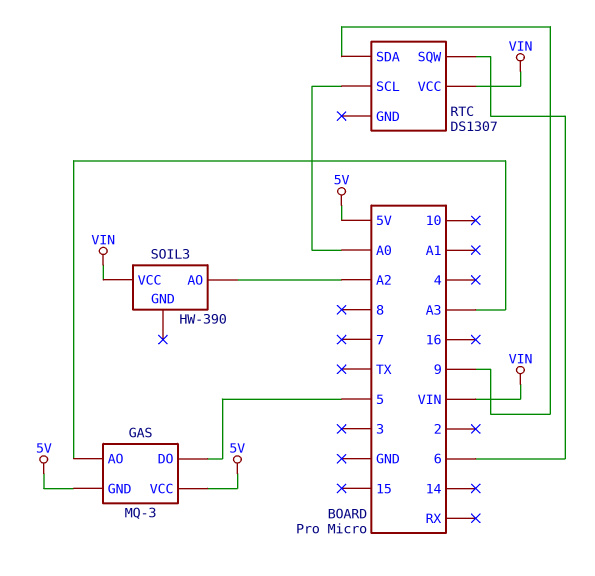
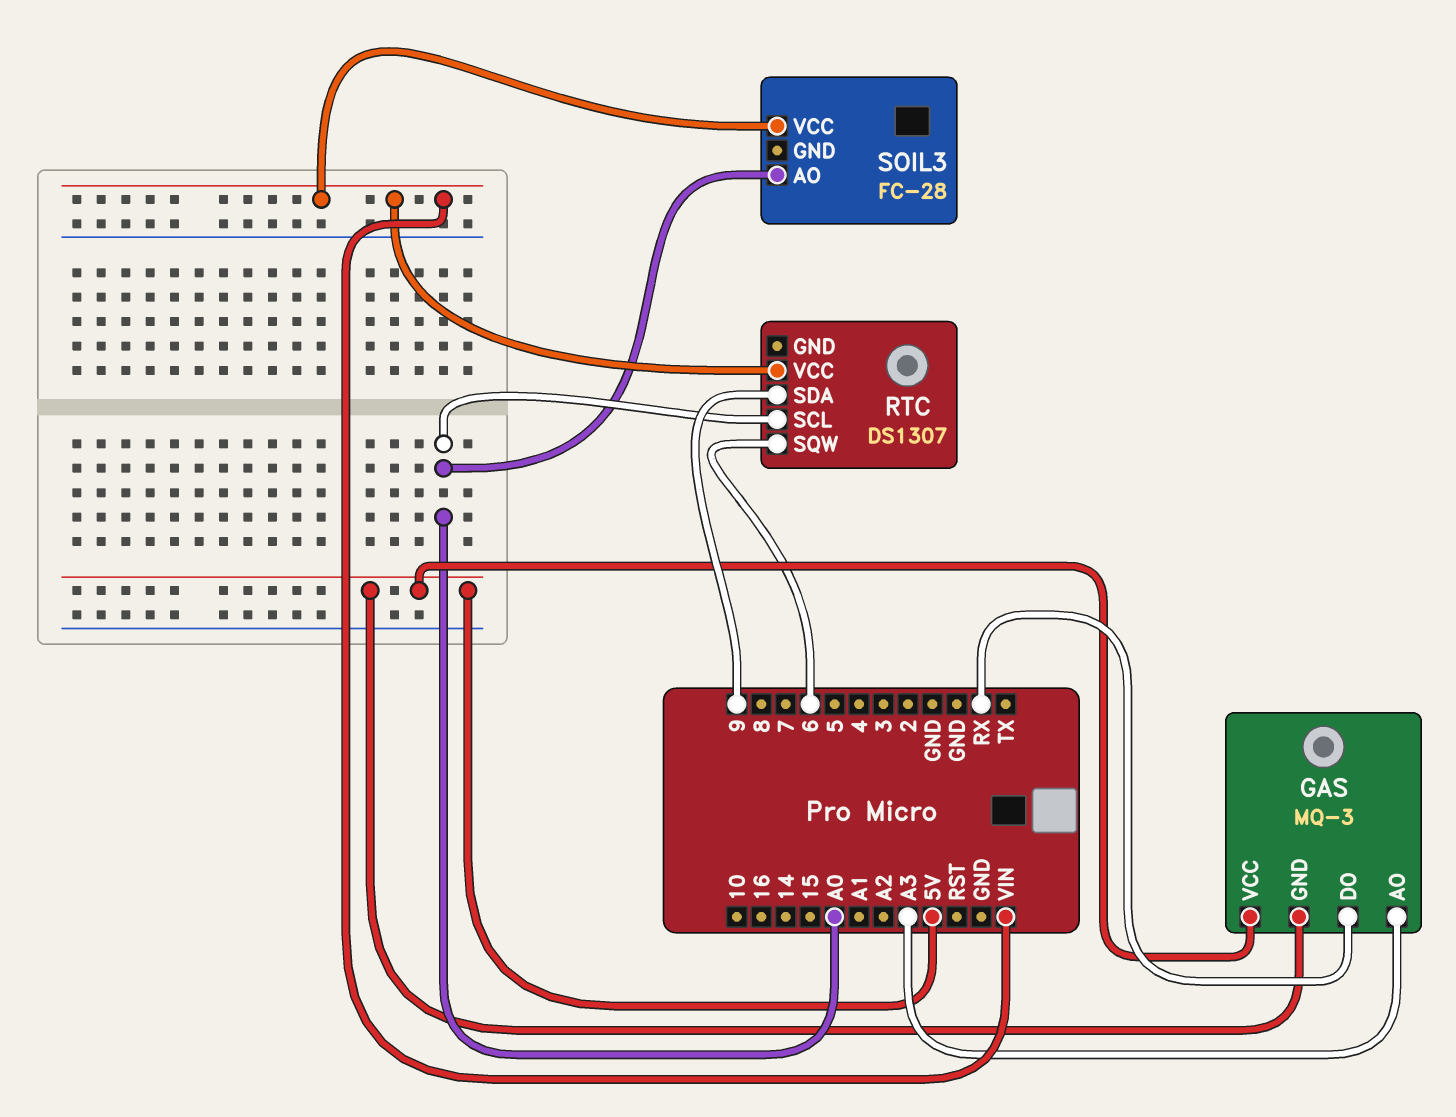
GAS pin DO: 5 -> RX
SOIL3: HW-390 -> FC-28
SOIL3 pin AO: A2 -> A0

